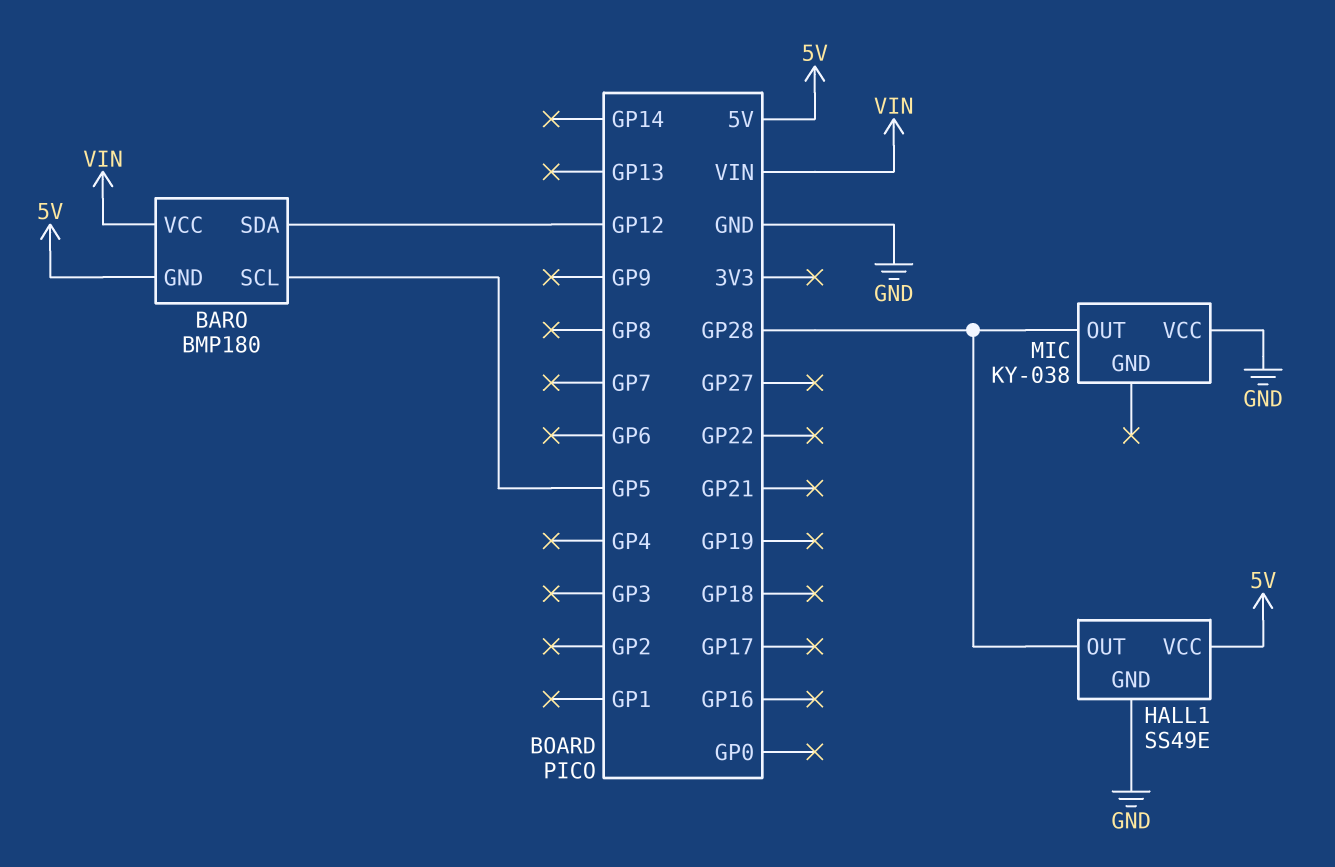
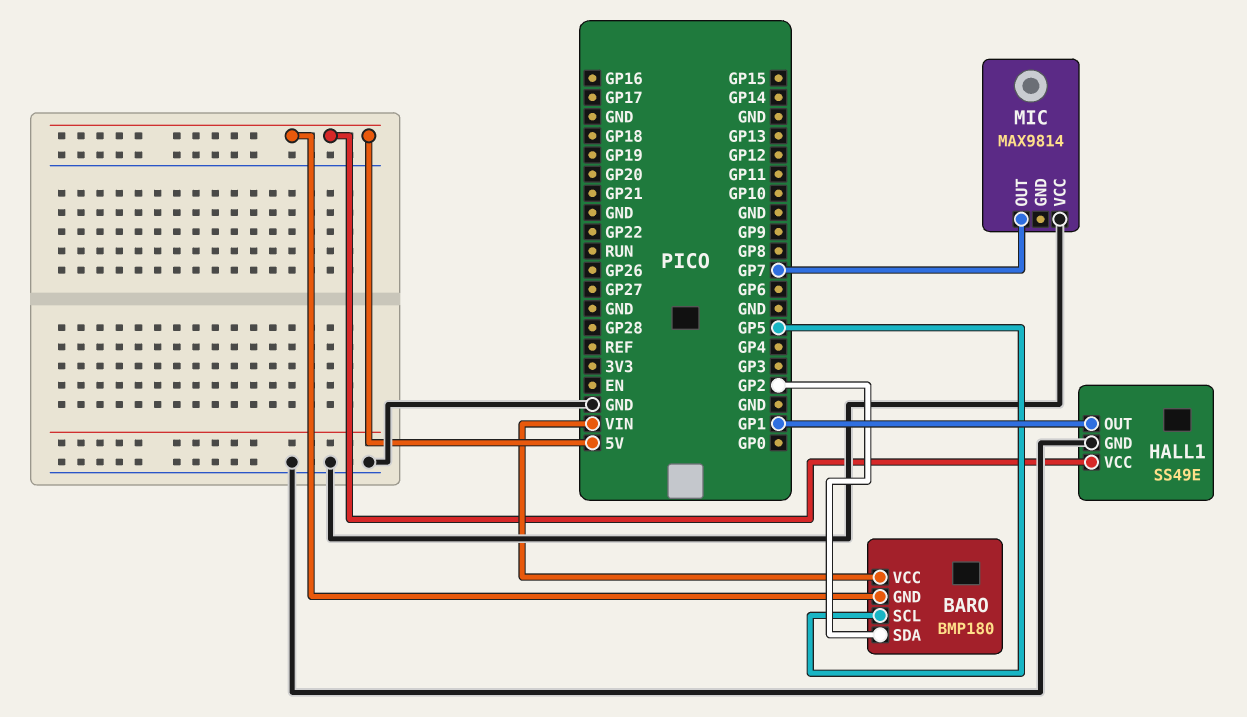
BARO pin SDA: GP12 -> GP2
HALL1 pin OUT: GP28 -> GP1
MIC: KY-038 -> MAX9814
MIC pin OUT: GP28 -> GP7

